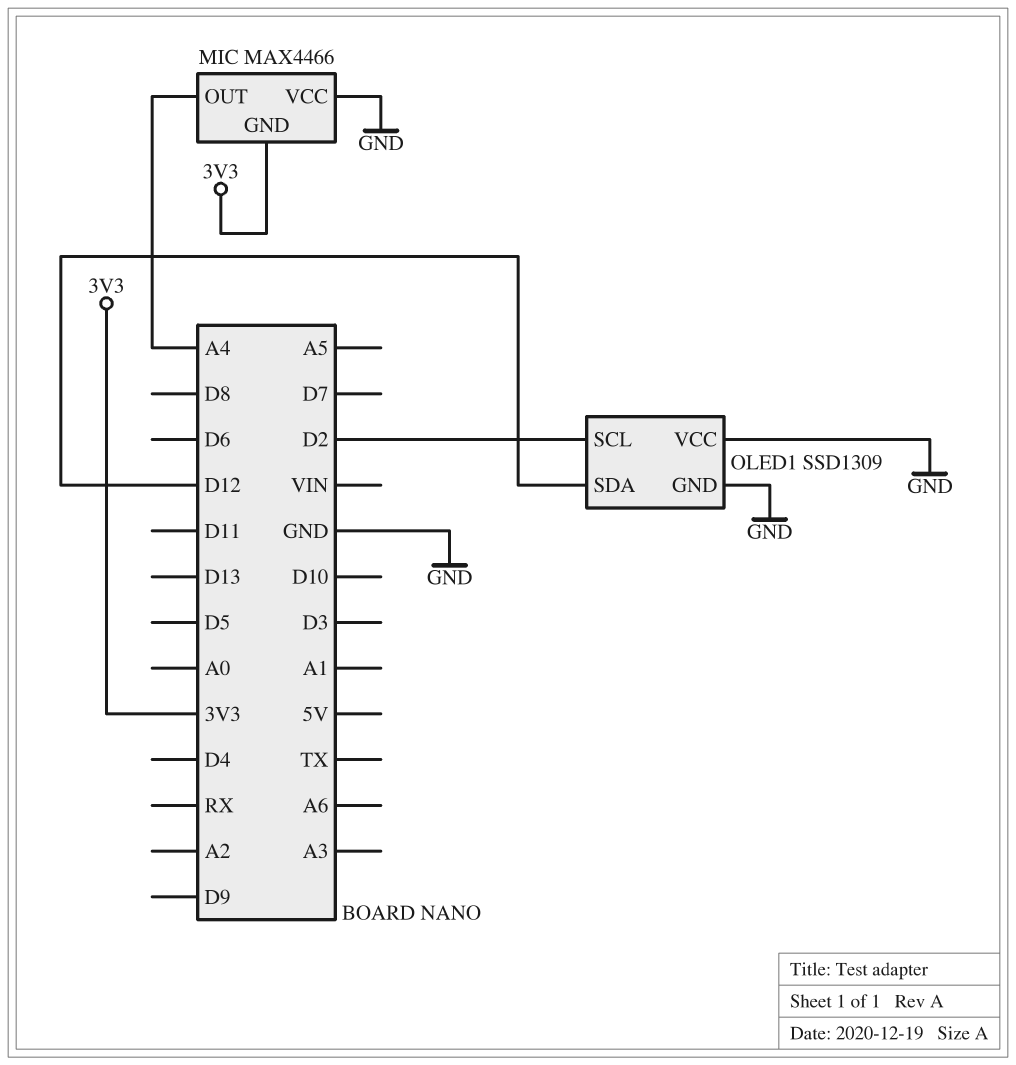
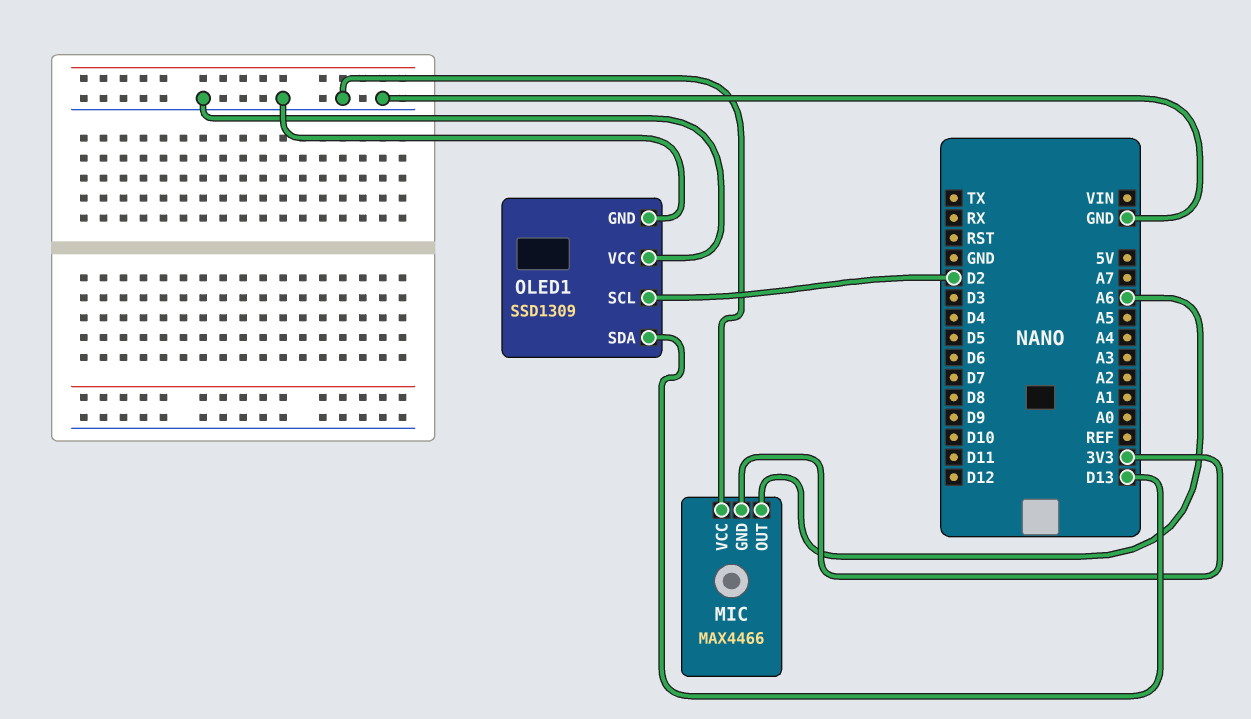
MIC pin OUT: A4 -> A6
OLED1 pin SDA: D12 -> D13

